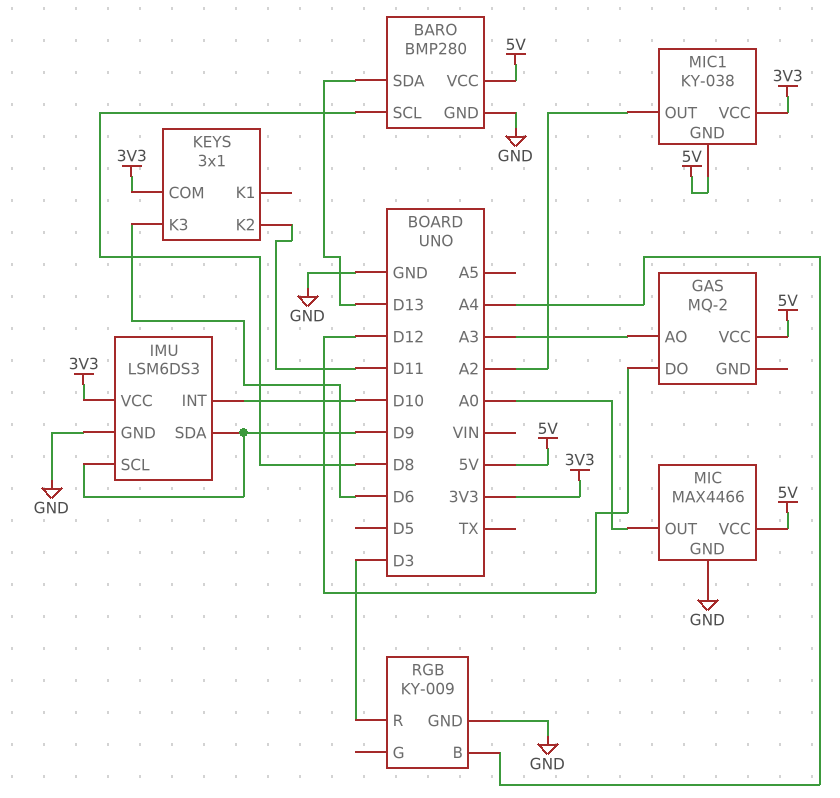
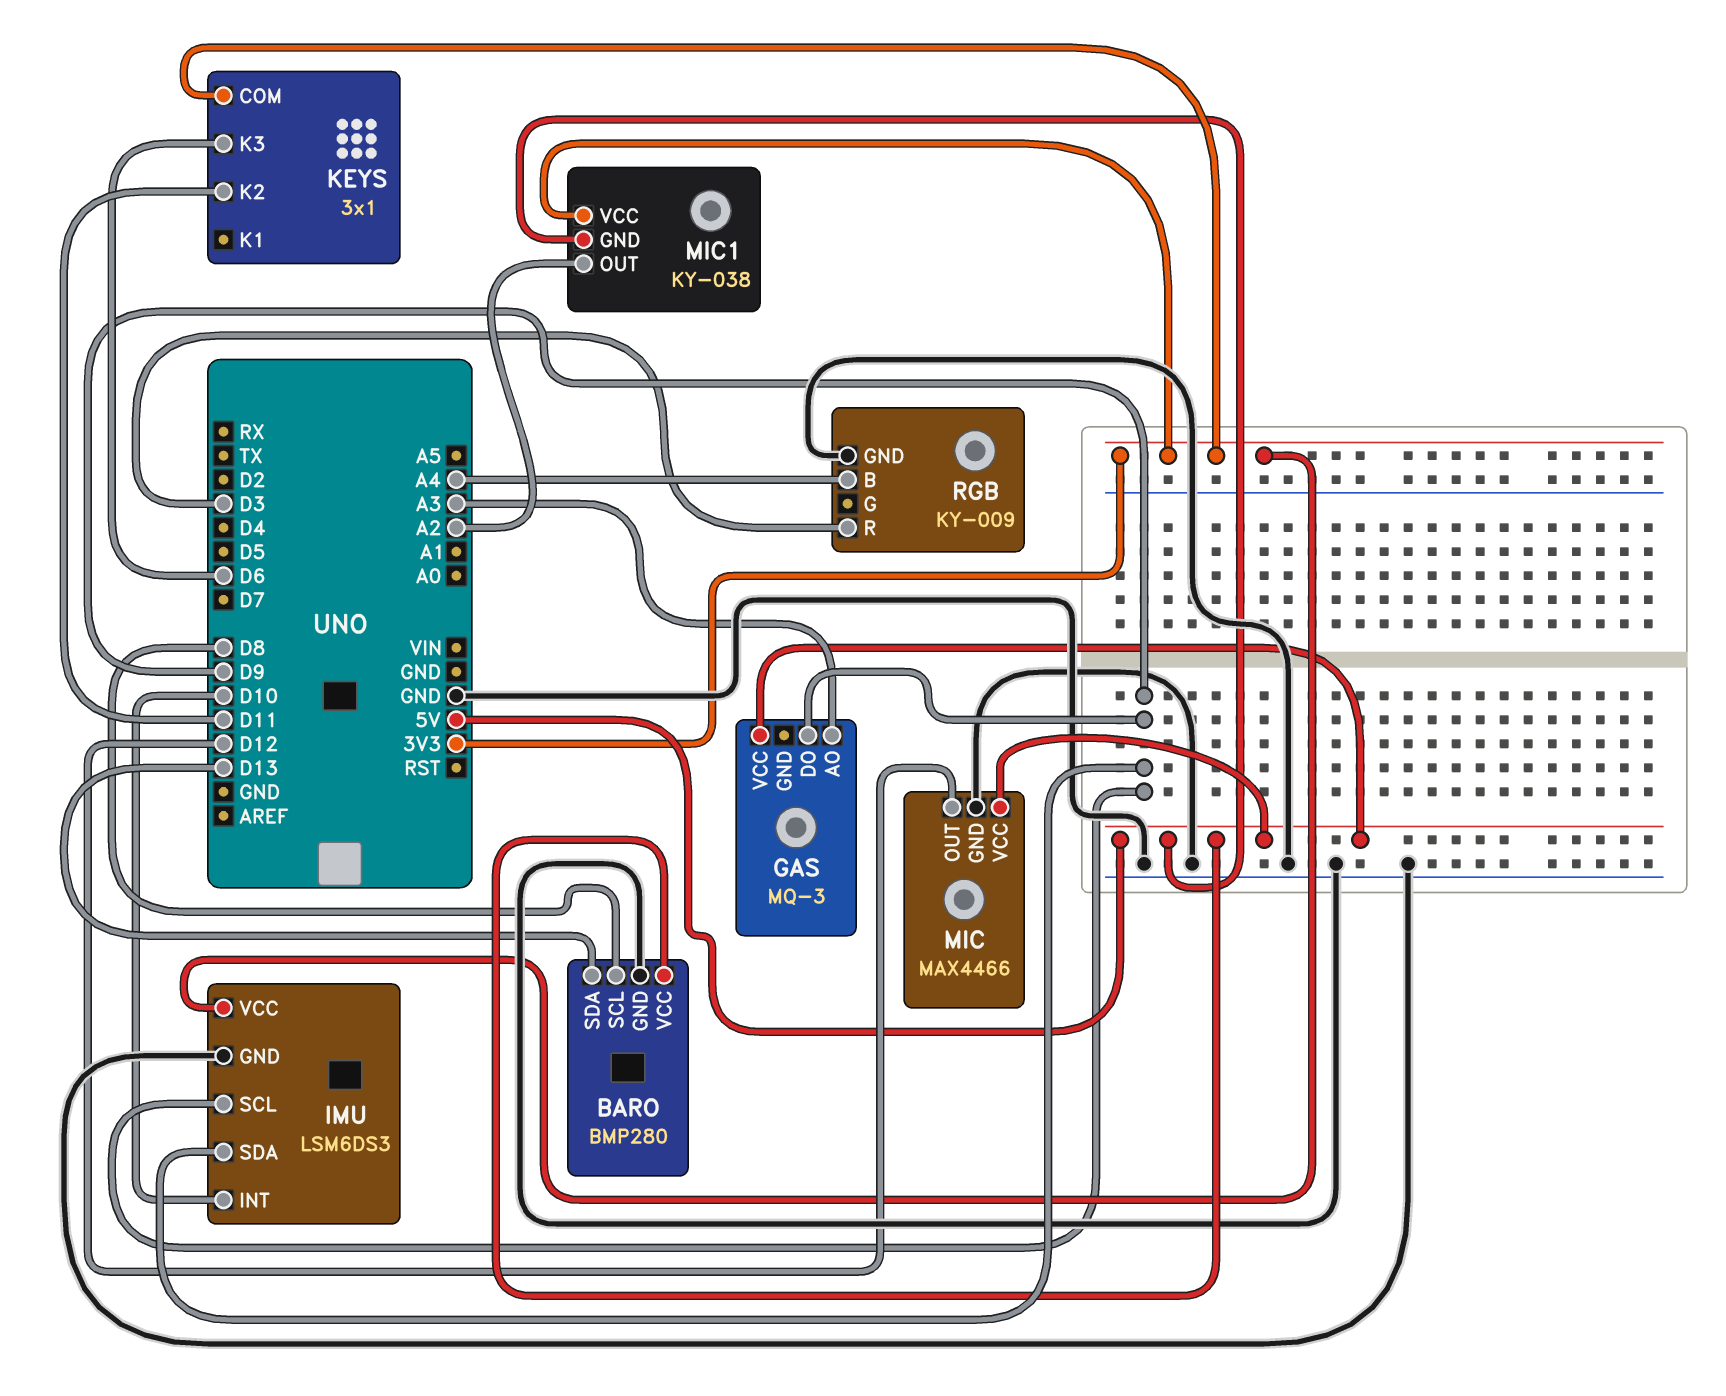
GAS: MQ-2 -> MQ-3
GAS pin DO: D12 -> D9
MIC pin OUT: A0 -> D12

